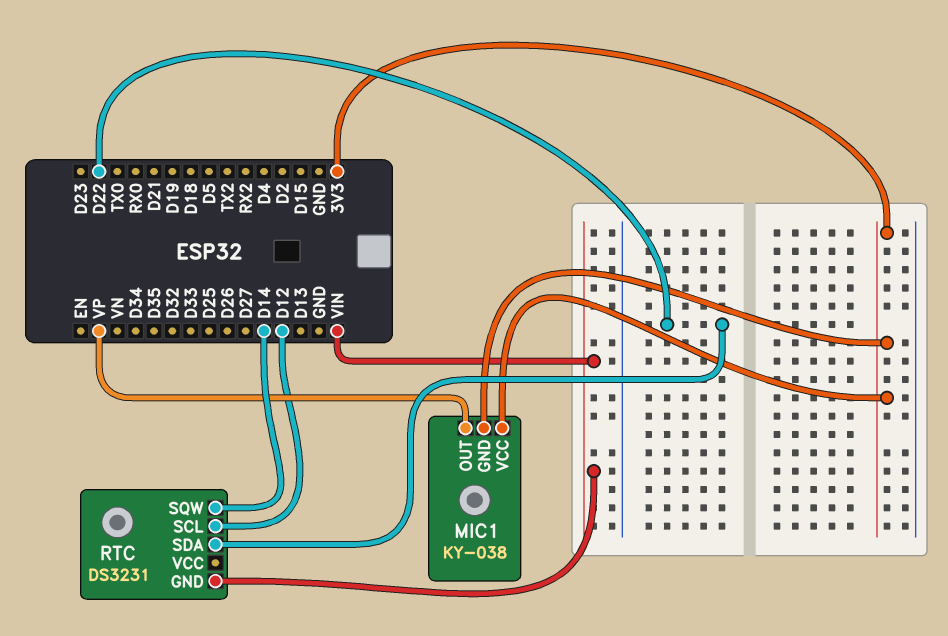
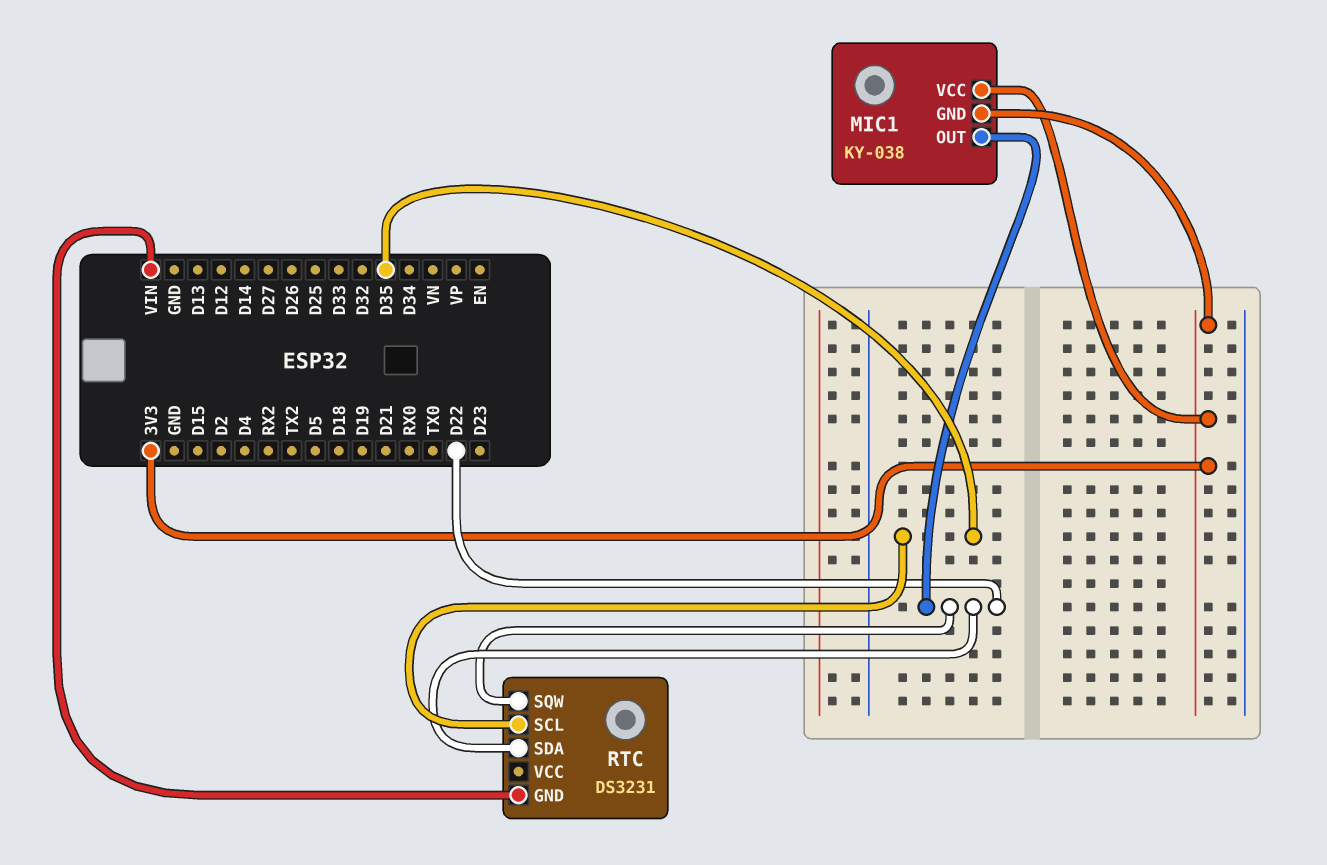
MIC1 pin OUT: VP -> D22
RTC pin SCL: D12 -> D35
RTC pin SQW: D14 -> D22

